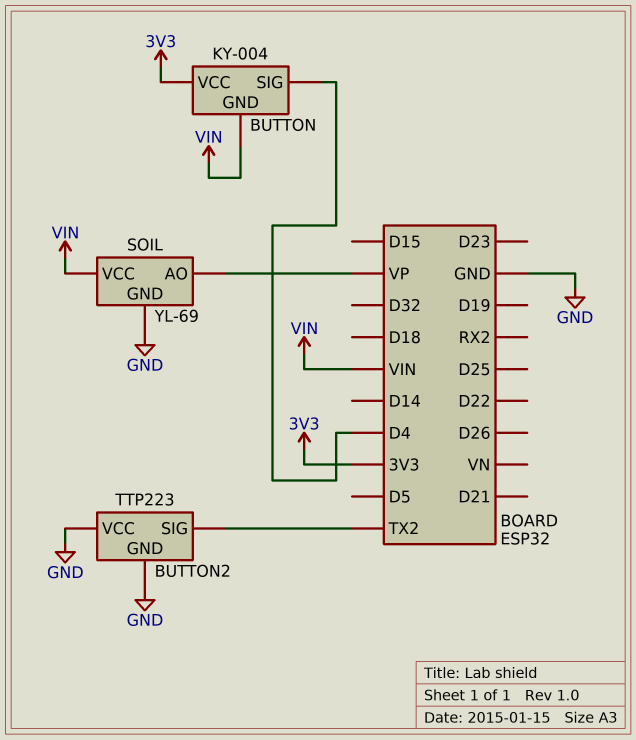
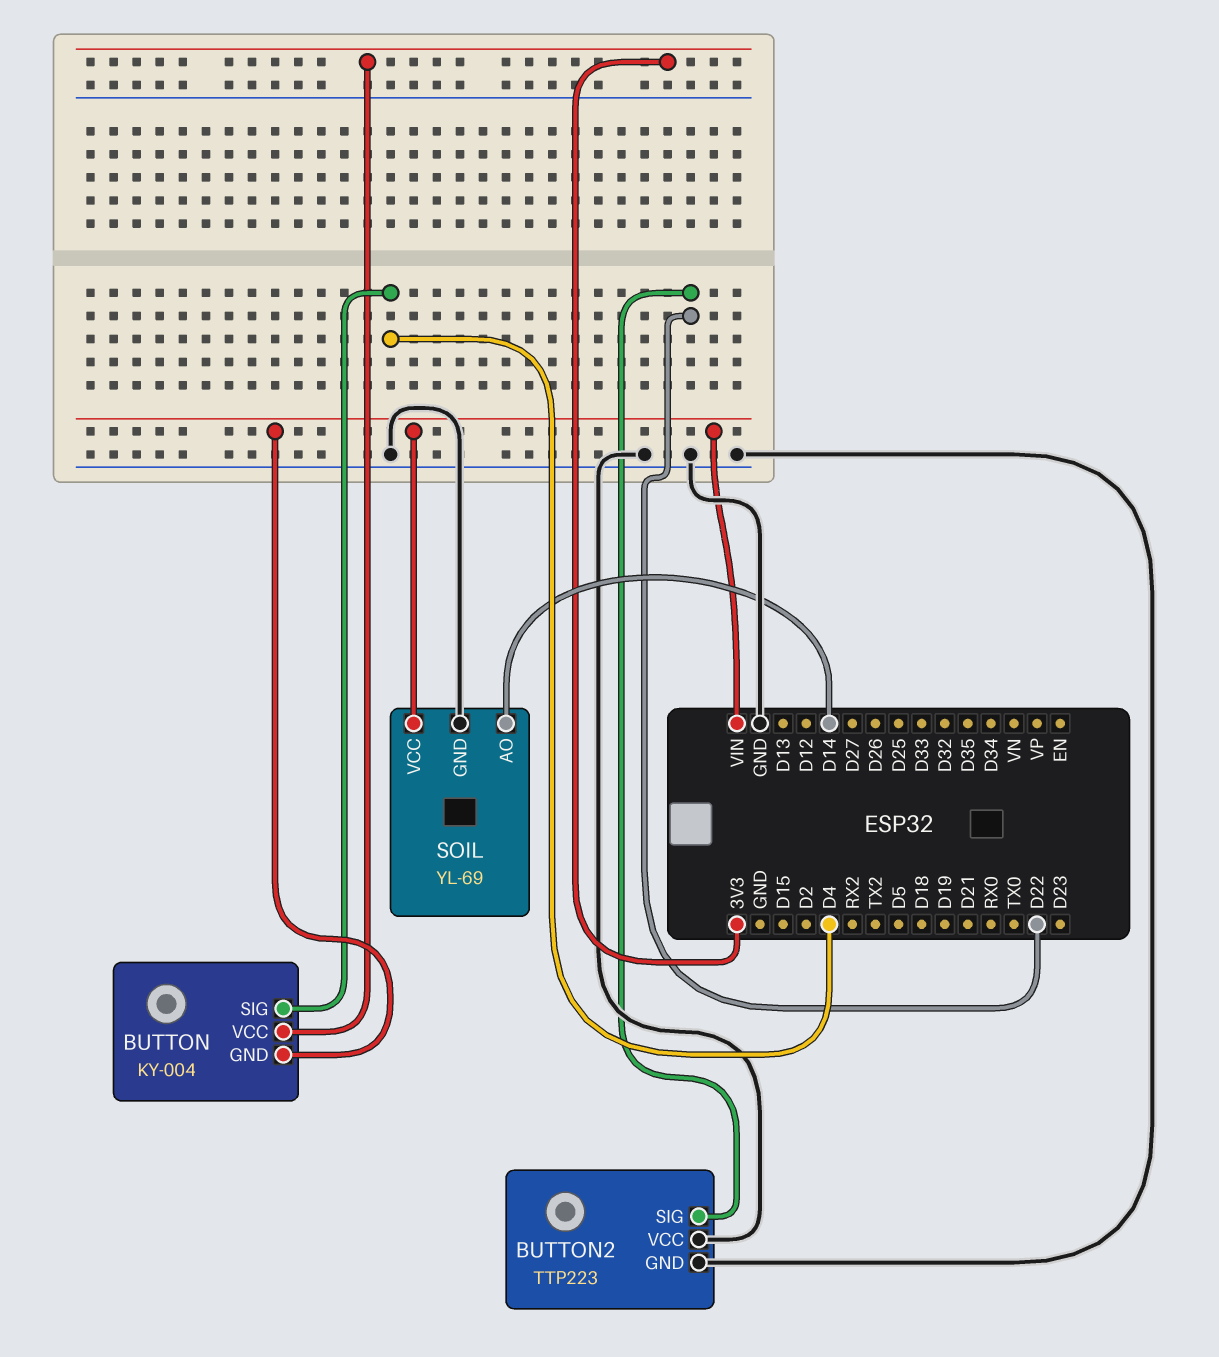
BUTTON2 pin SIG: TX2 -> D22
SOIL pin AO: VP -> D14

